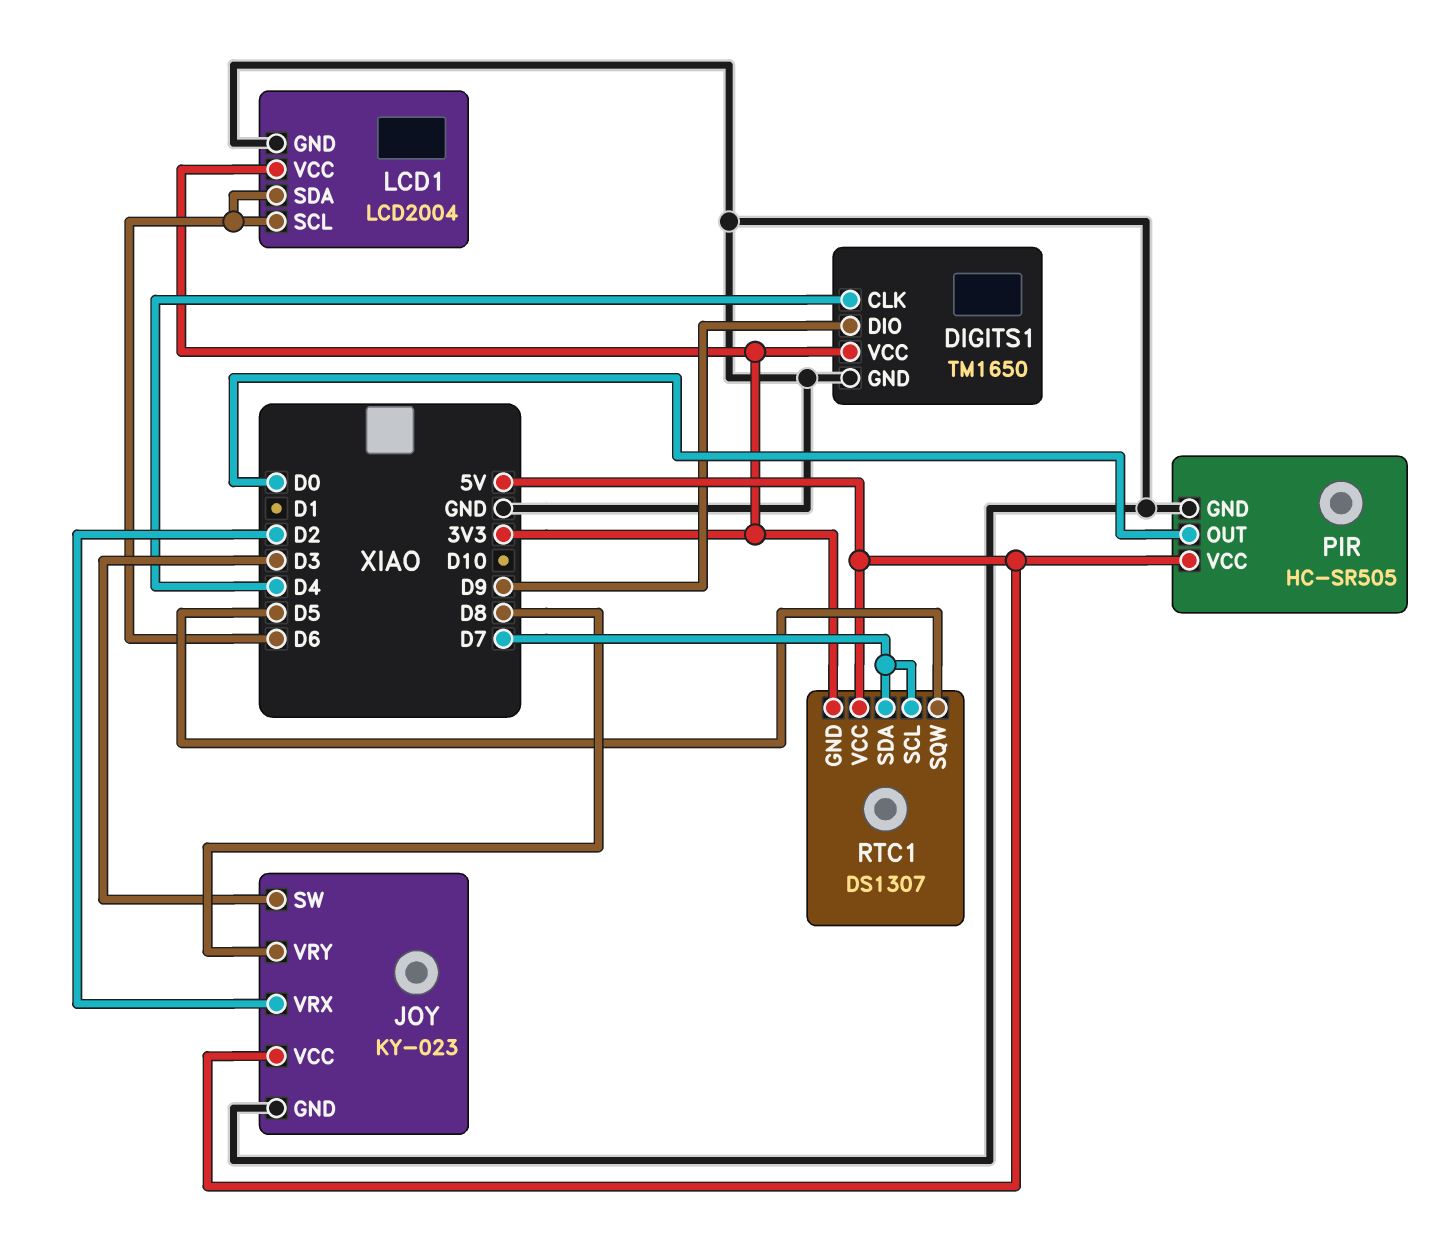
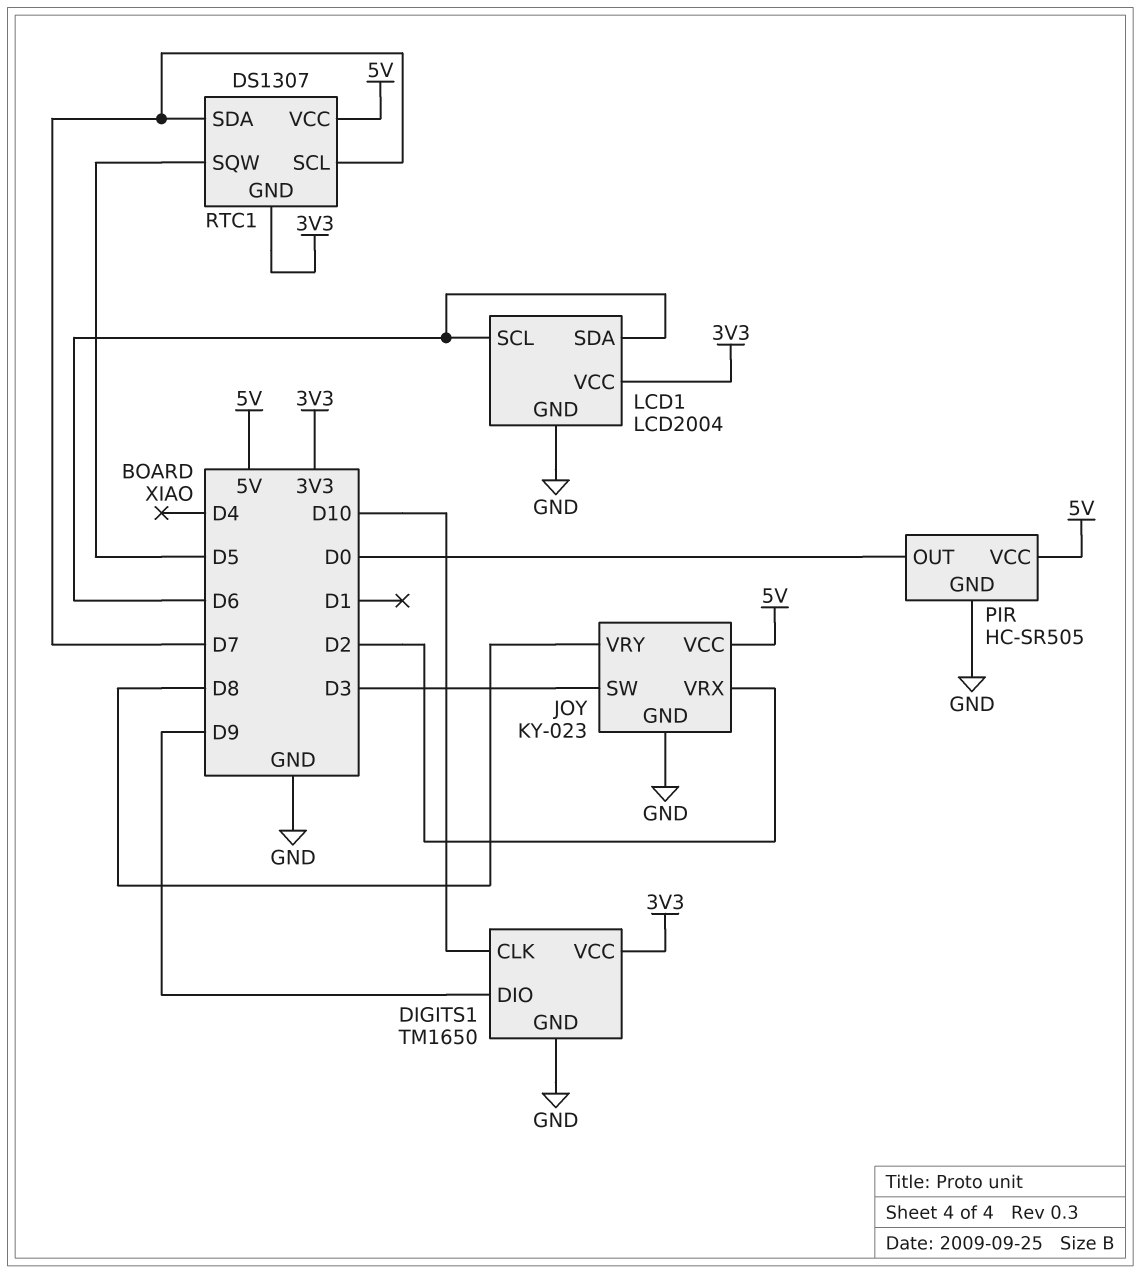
DIGITS1 pin CLK: D4 -> D10

